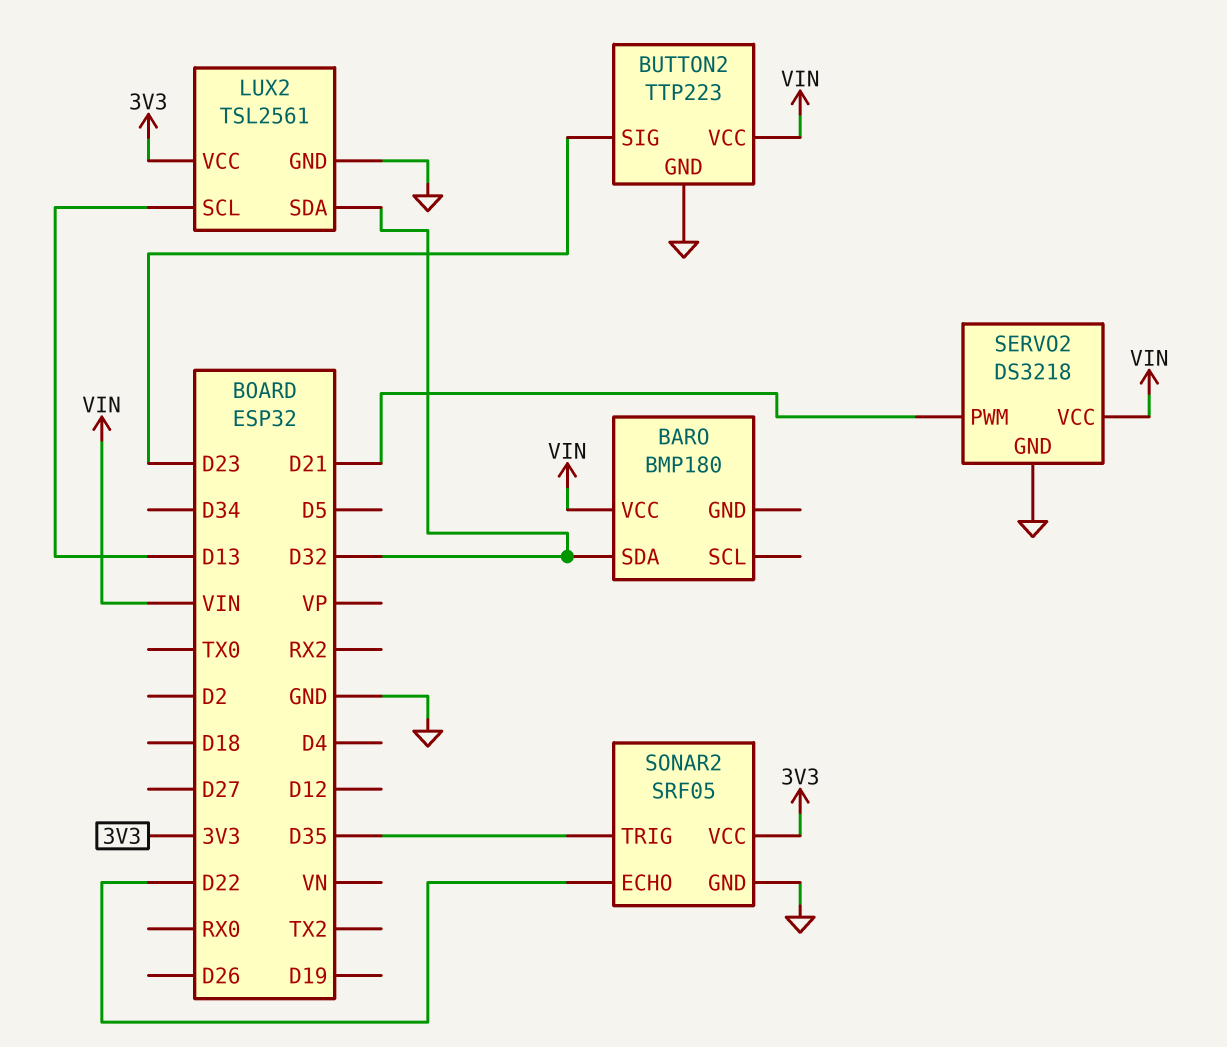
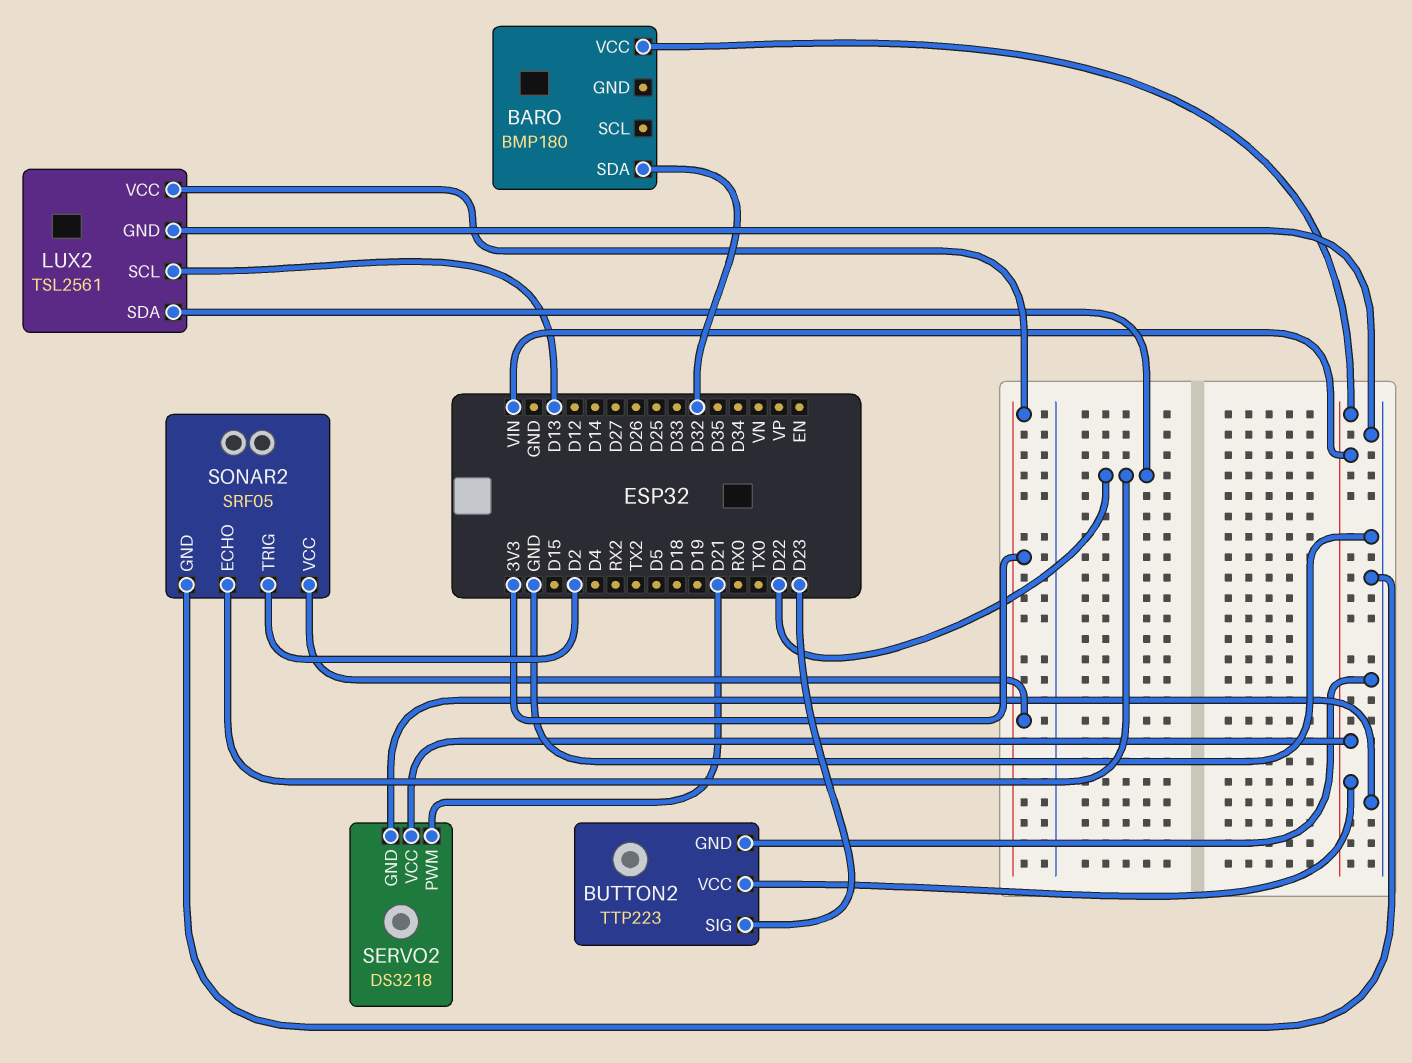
LUX2 pin SDA: D32 -> D22
SONAR2 pin TRIG: D35 -> D2

